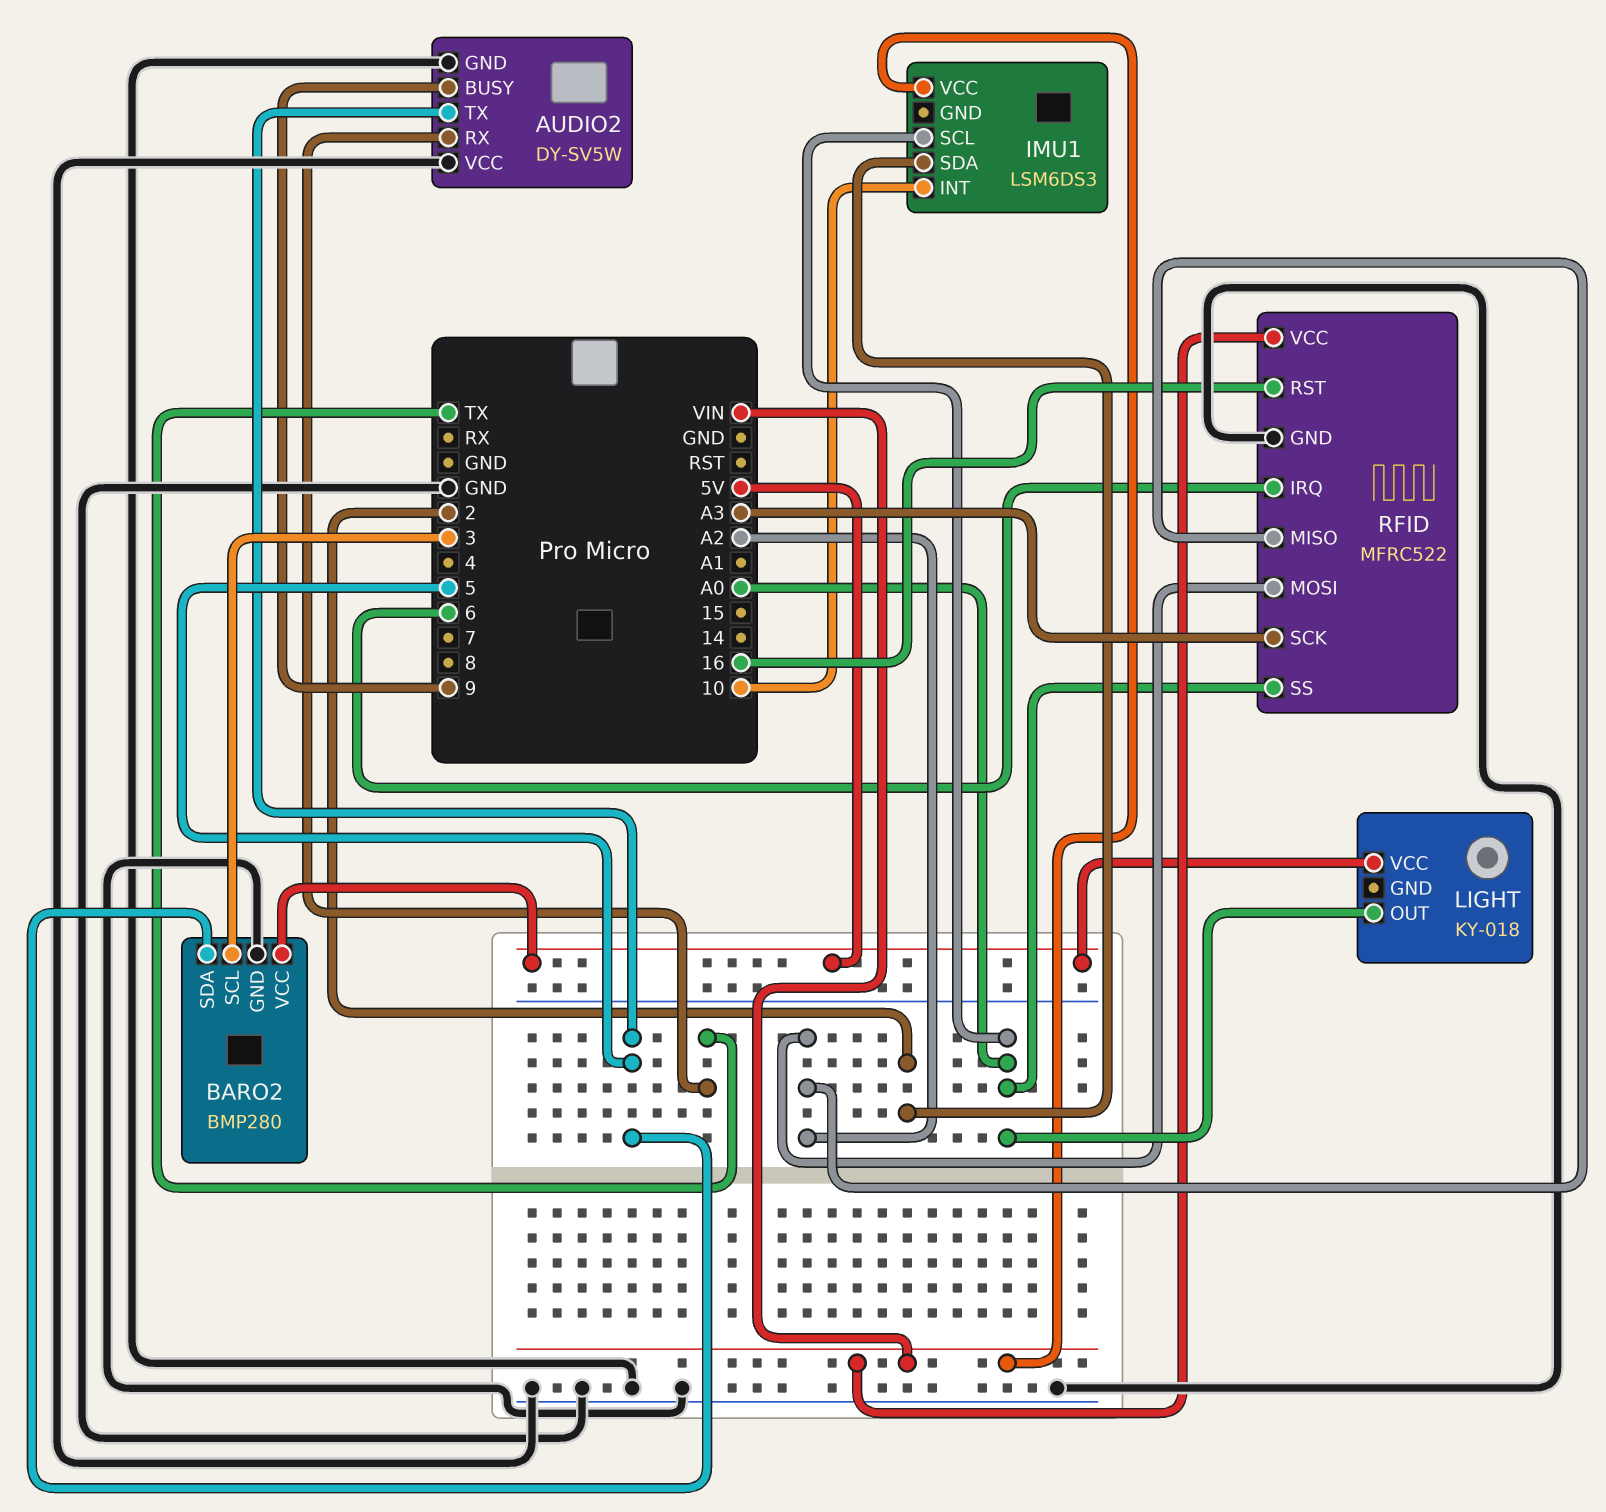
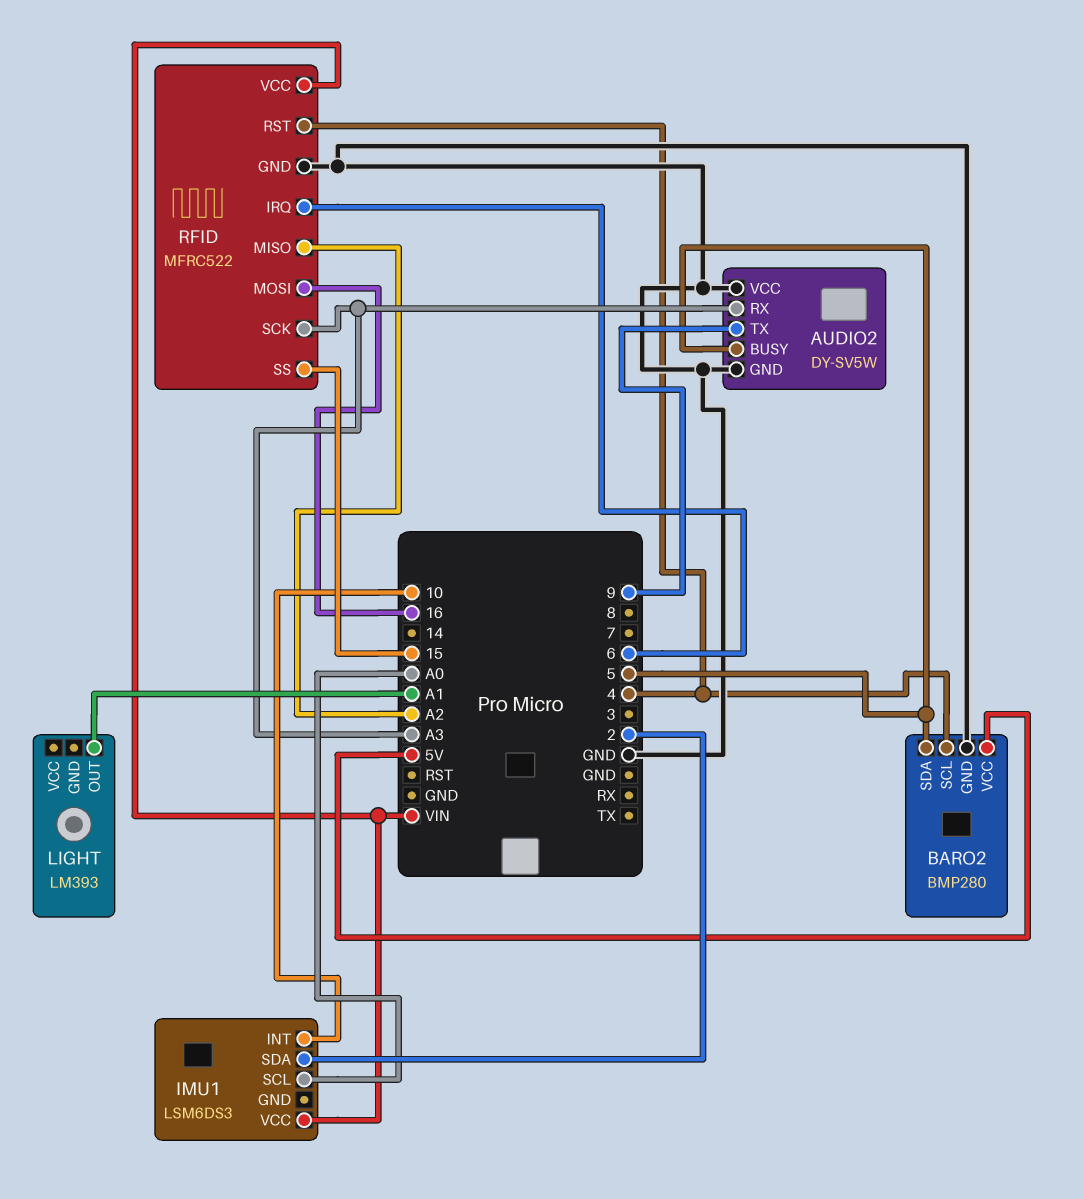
AUDIO2 pin BUSY: 9 -> 5
AUDIO2 pin RX: TX -> A3
AUDIO2 pin TX: 5 -> 9
BARO2 pin SCL: 3 -> 4
LIGHT: KY-018 -> LM393
LIGHT pin OUT: A0 -> A1
LIGHT pin VCC: 5V -> none
RFID pin MOSI: A2 -> 16
RFID pin RST: 16 -> 4
RFID pin SS: A0 -> 15

